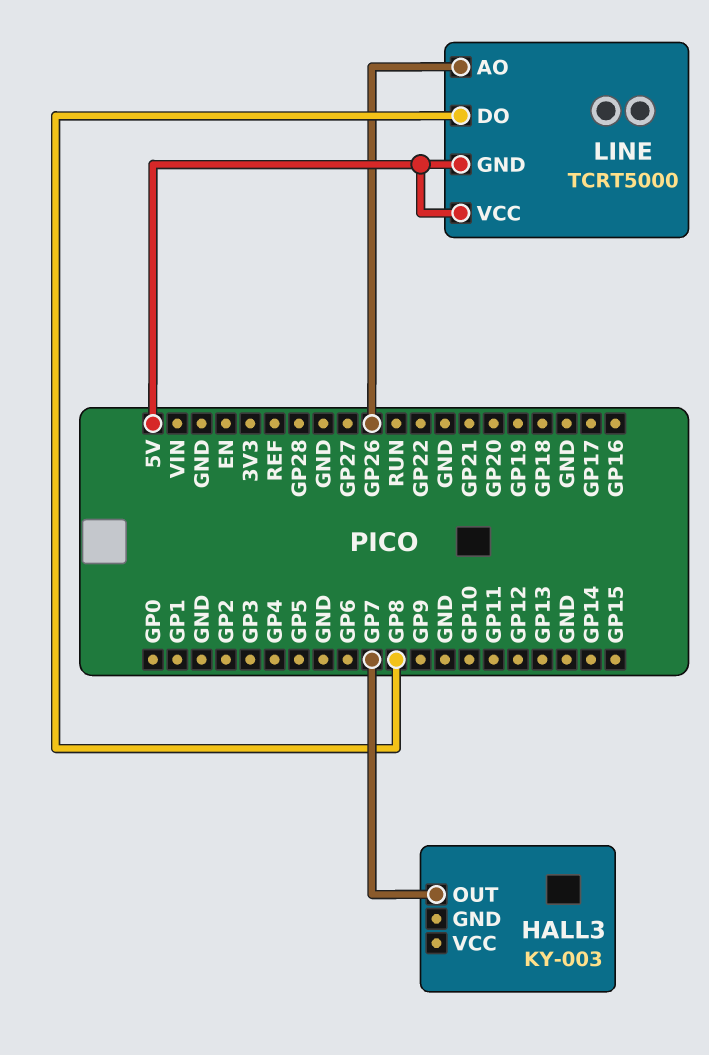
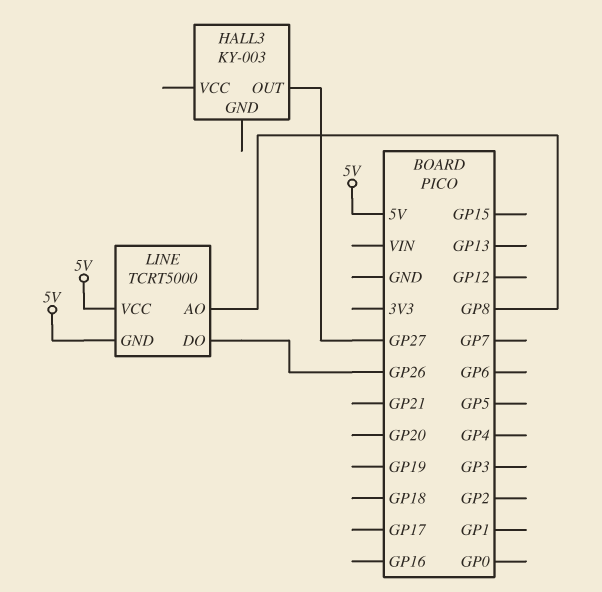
HALL3 pin OUT: GP7 -> GP27
LINE pin AO: GP26 -> GP8
LINE pin DO: GP8 -> GP26

